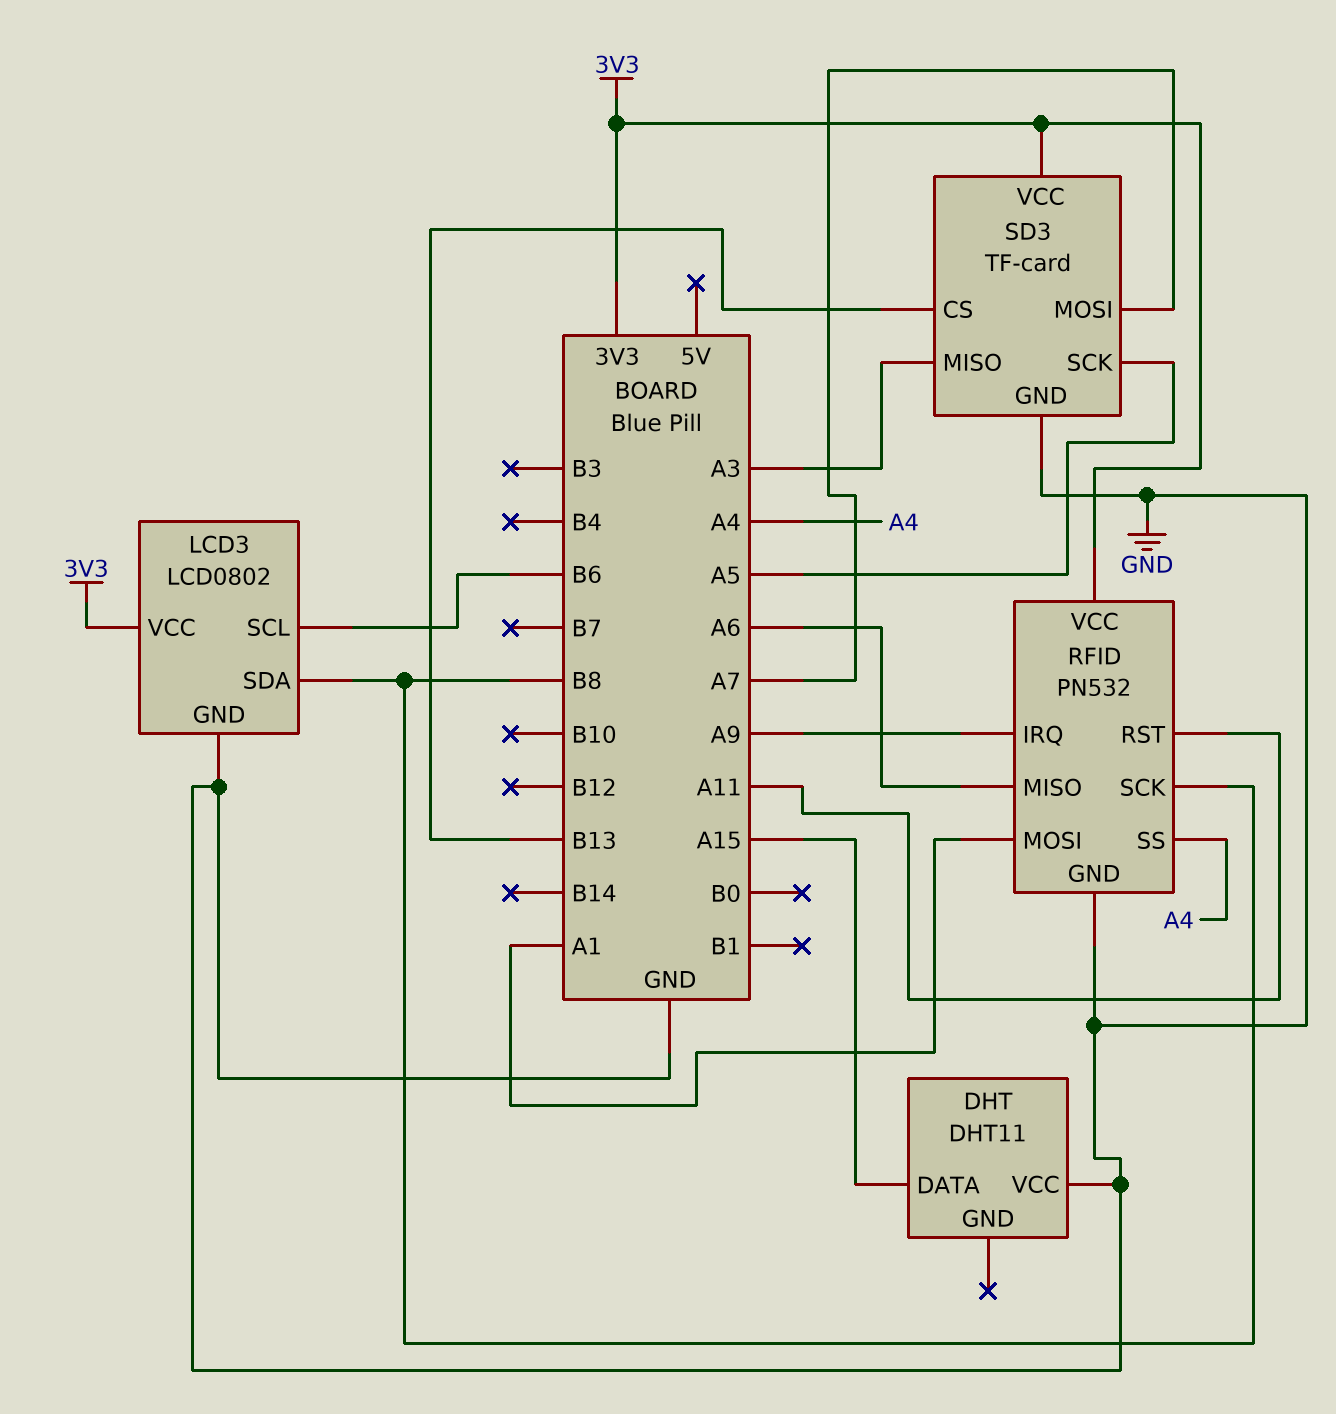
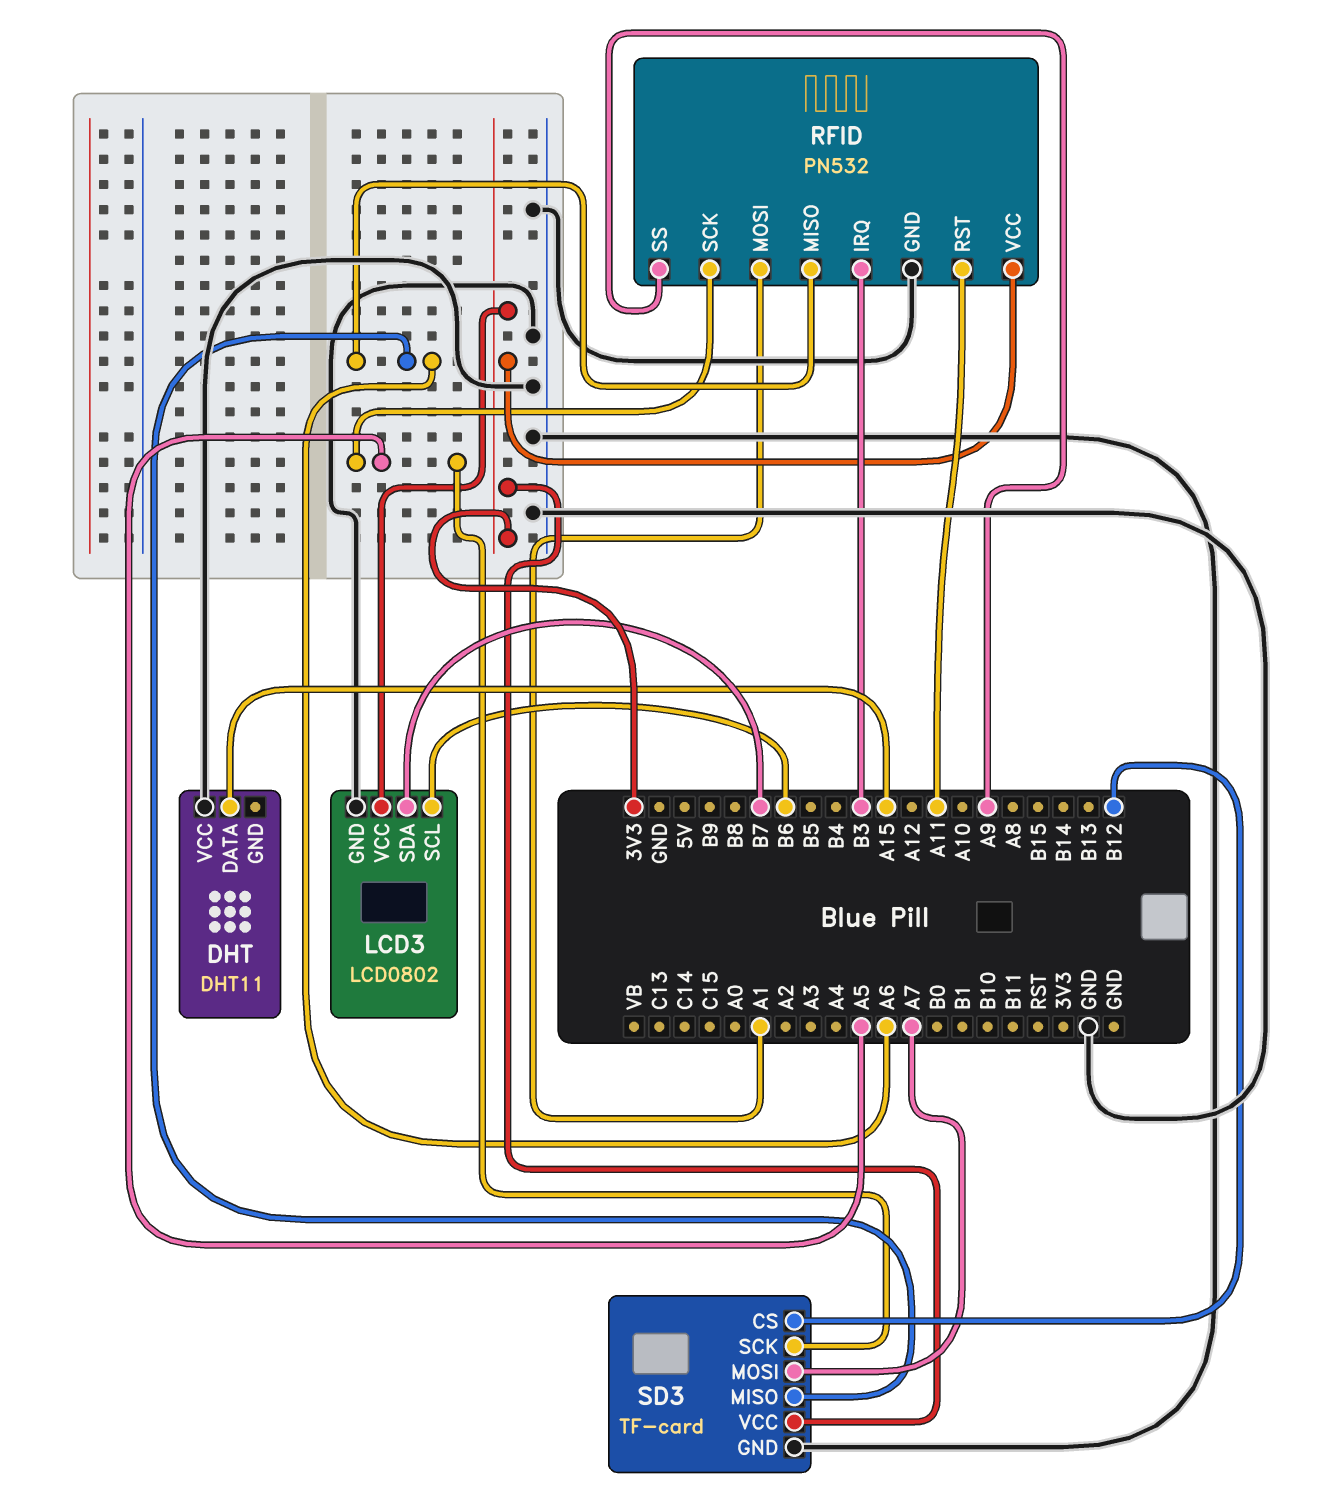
LCD3 pin SDA: B8 -> B7
RFID pin IRQ: A9 -> B3
RFID pin SCK: B8 -> A5
RFID pin SS: A4 -> A9
SD3 pin CS: B13 -> B12
SD3 pin MISO: A3 -> A6

